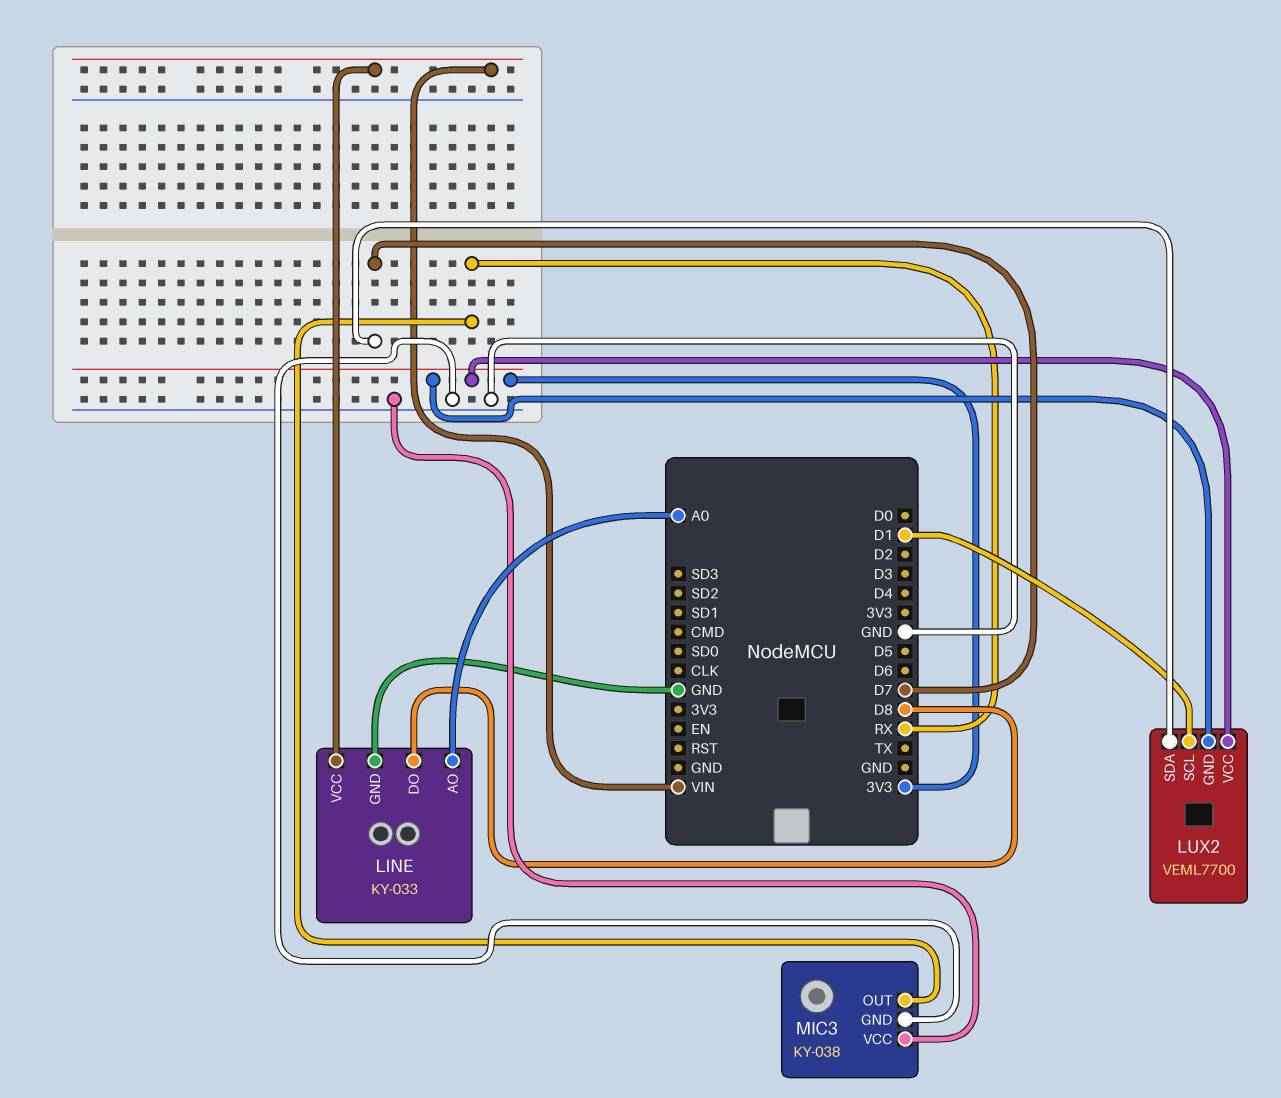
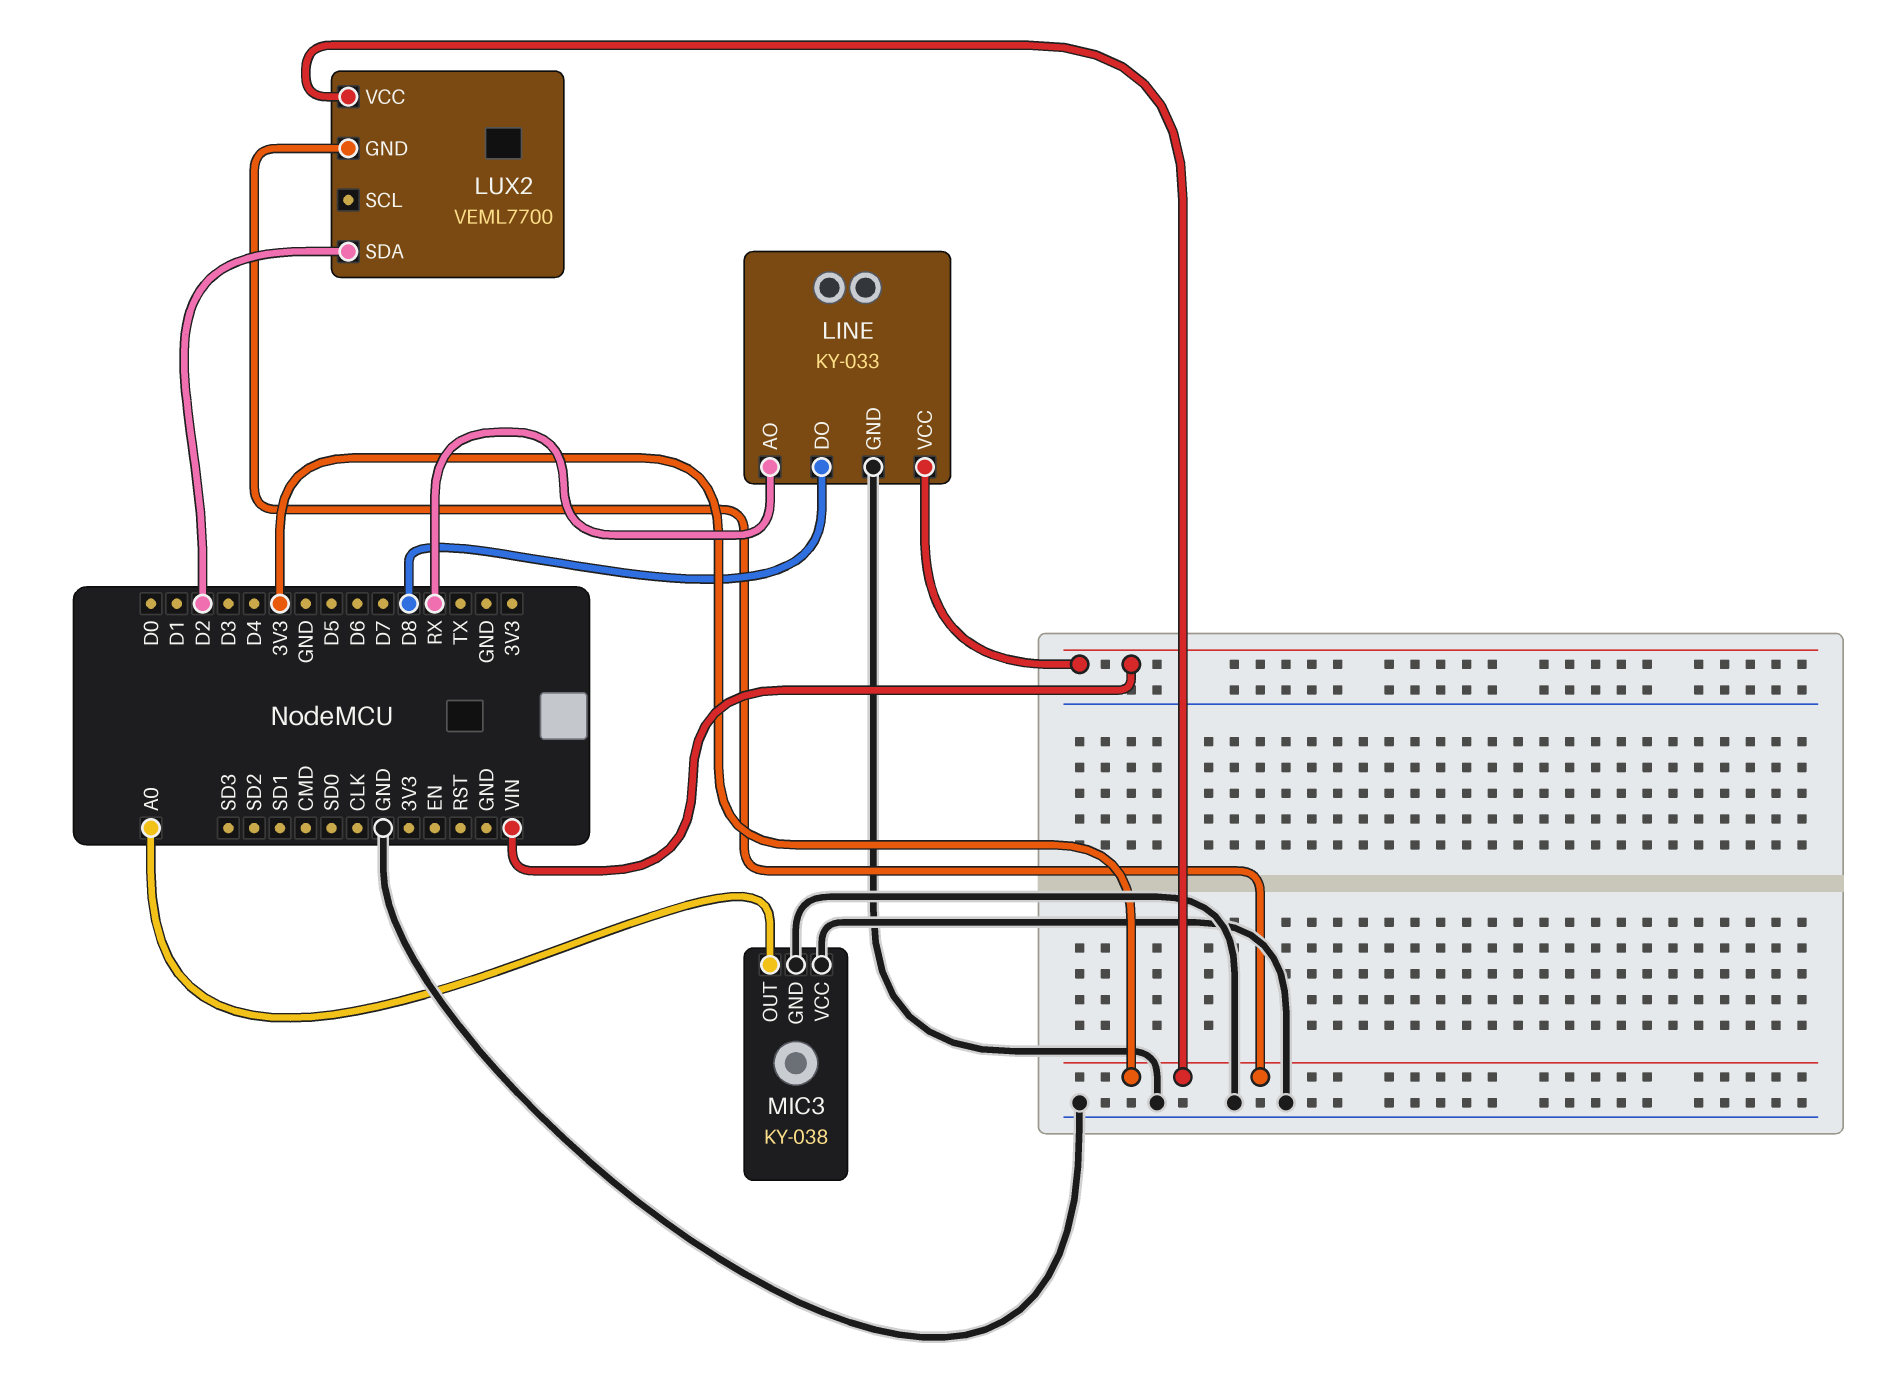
LINE pin AO: A0 -> RX
LUX2 pin SCL: D1 -> none
LUX2 pin SDA: D7 -> D2
MIC3 pin OUT: RX -> A0

